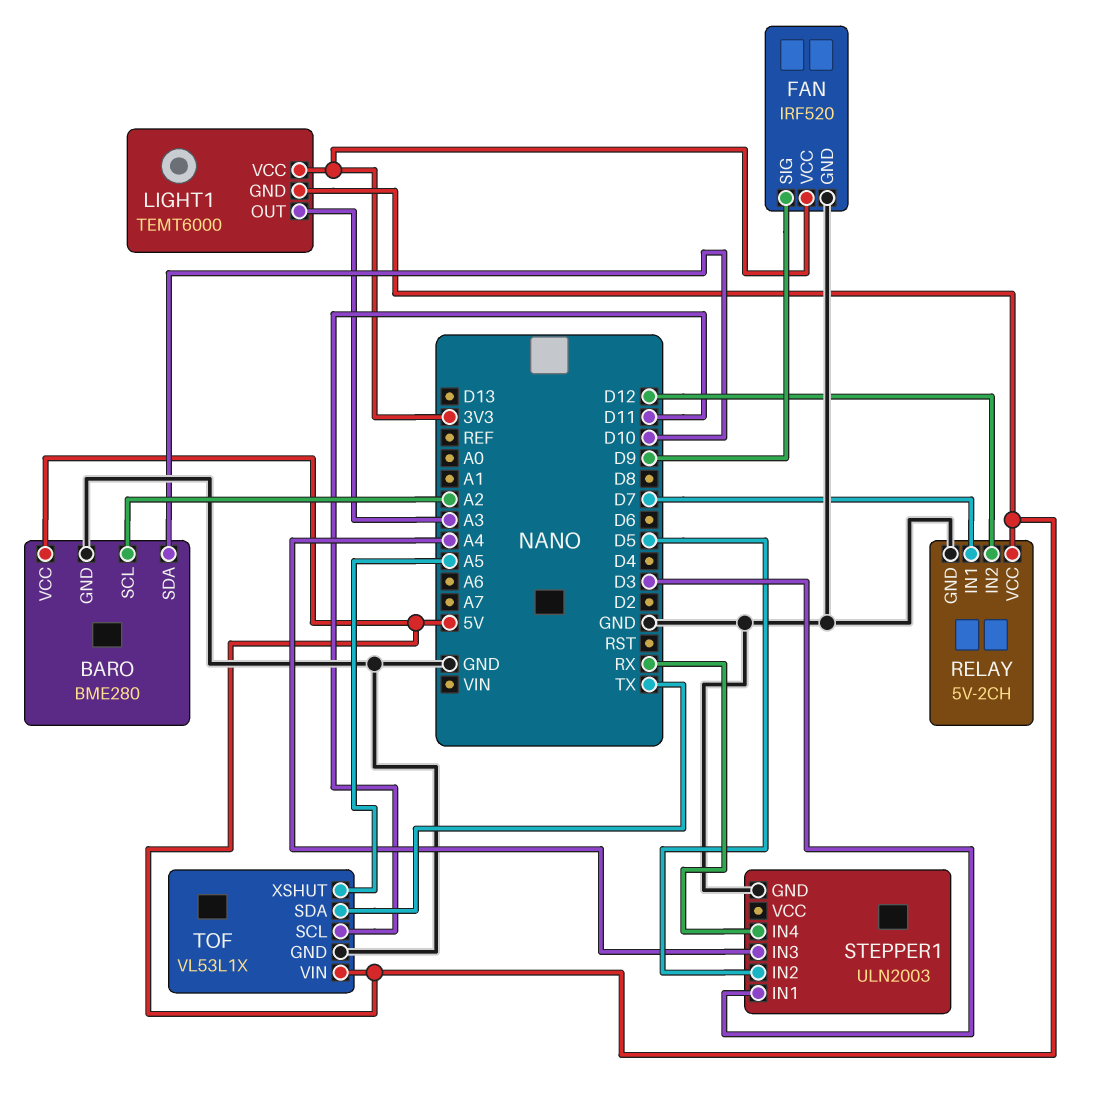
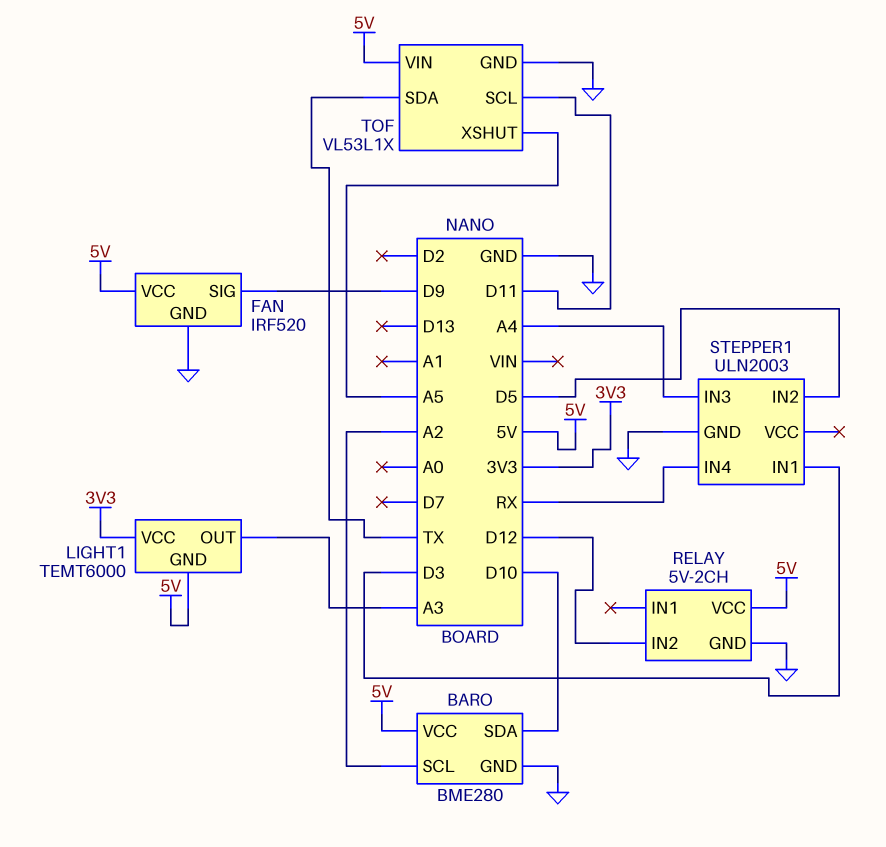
FAN pin VCC: 3V3 -> 5V
RELAY pin IN1: D7 -> none

